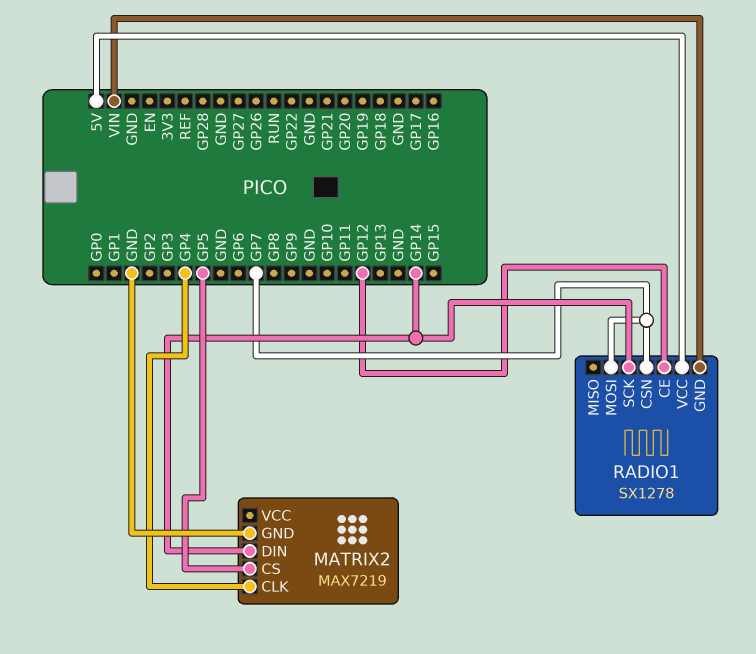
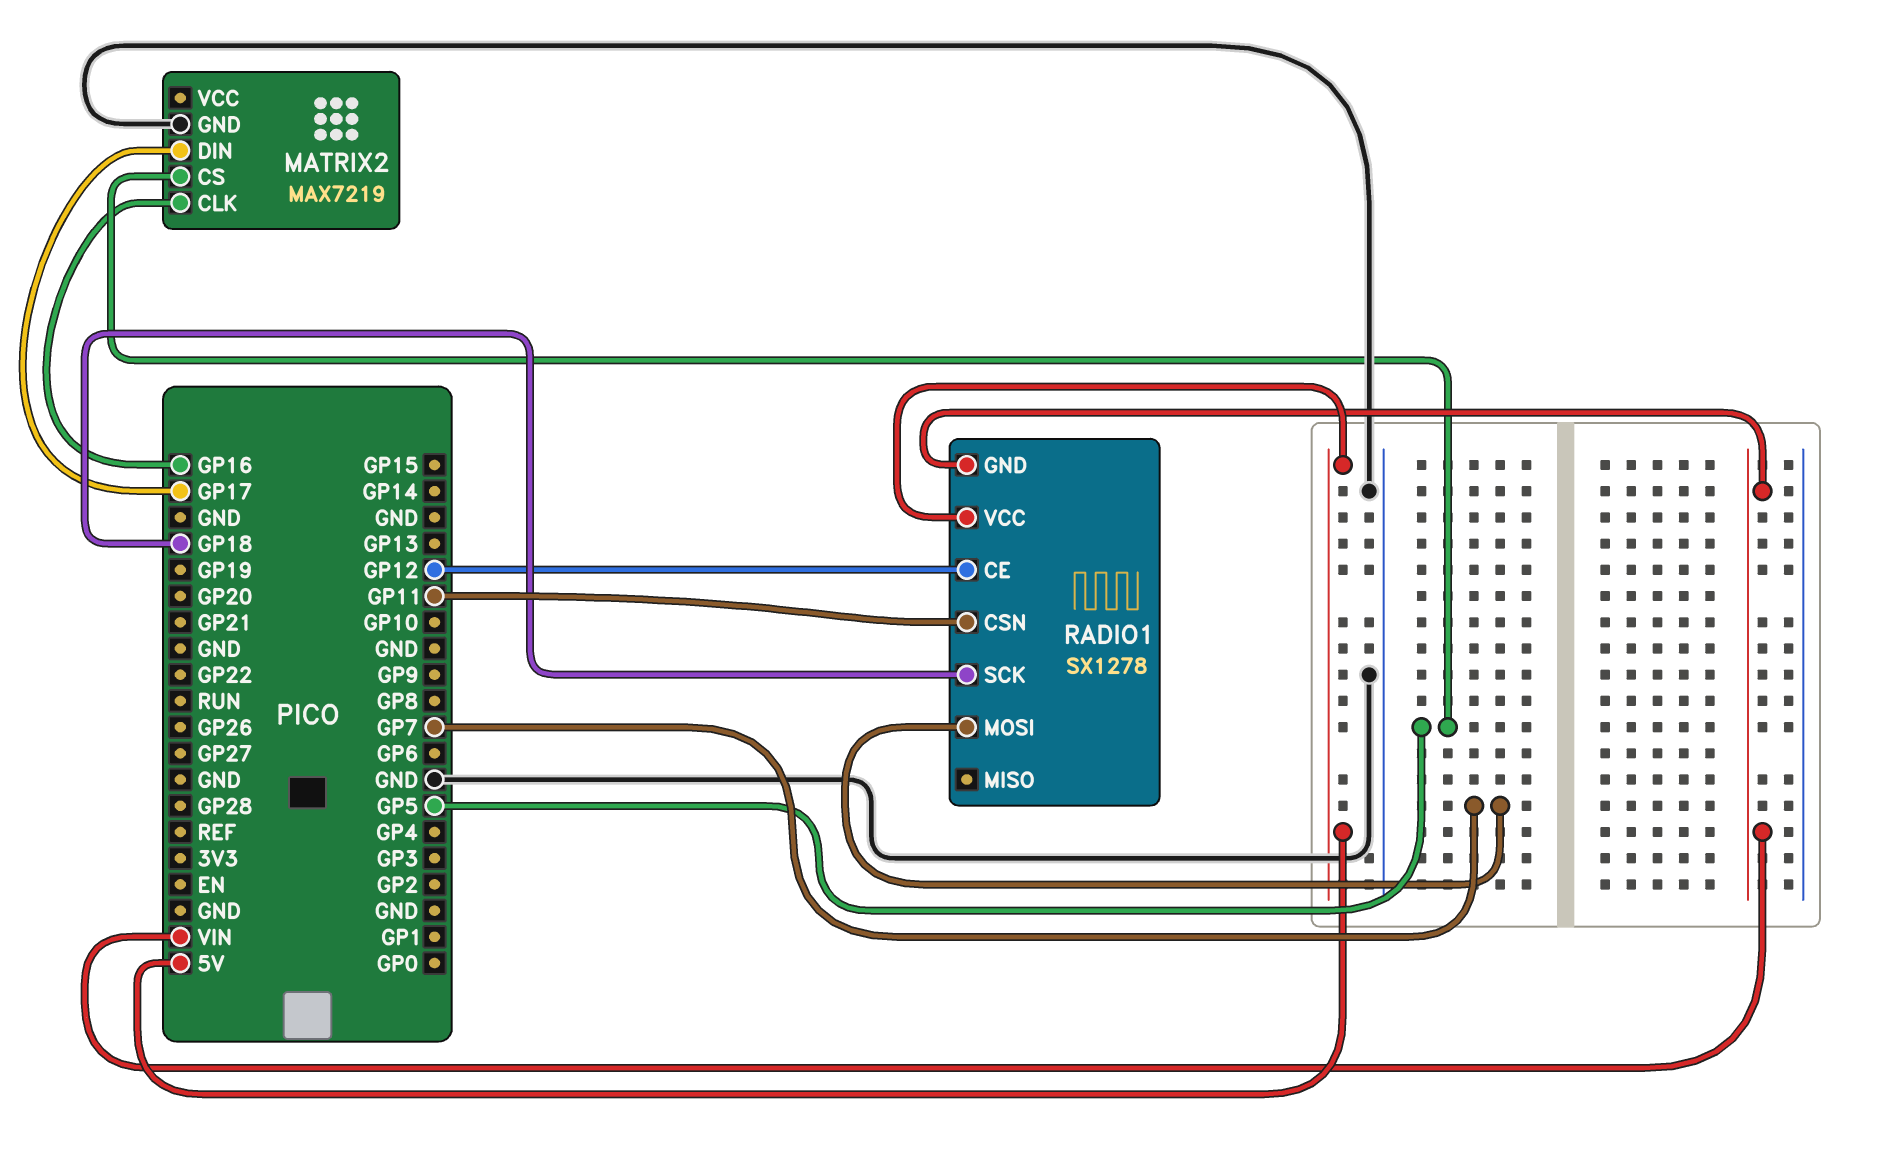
MATRIX2 pin CLK: GP4 -> GP16
MATRIX2 pin DIN: GP14 -> GP17
RADIO1 pin CSN: GP7 -> GP11
RADIO1 pin SCK: GP14 -> GP18

